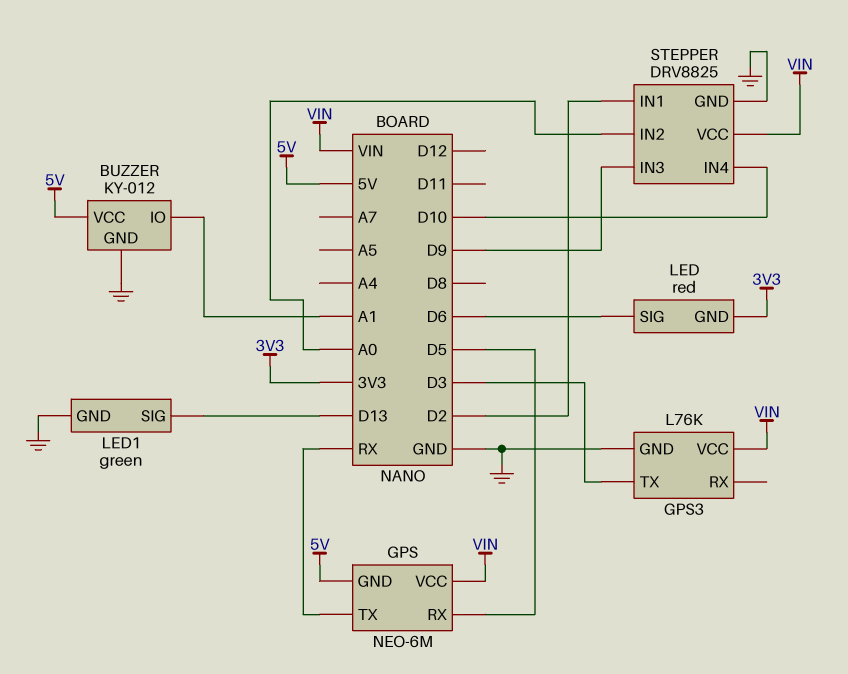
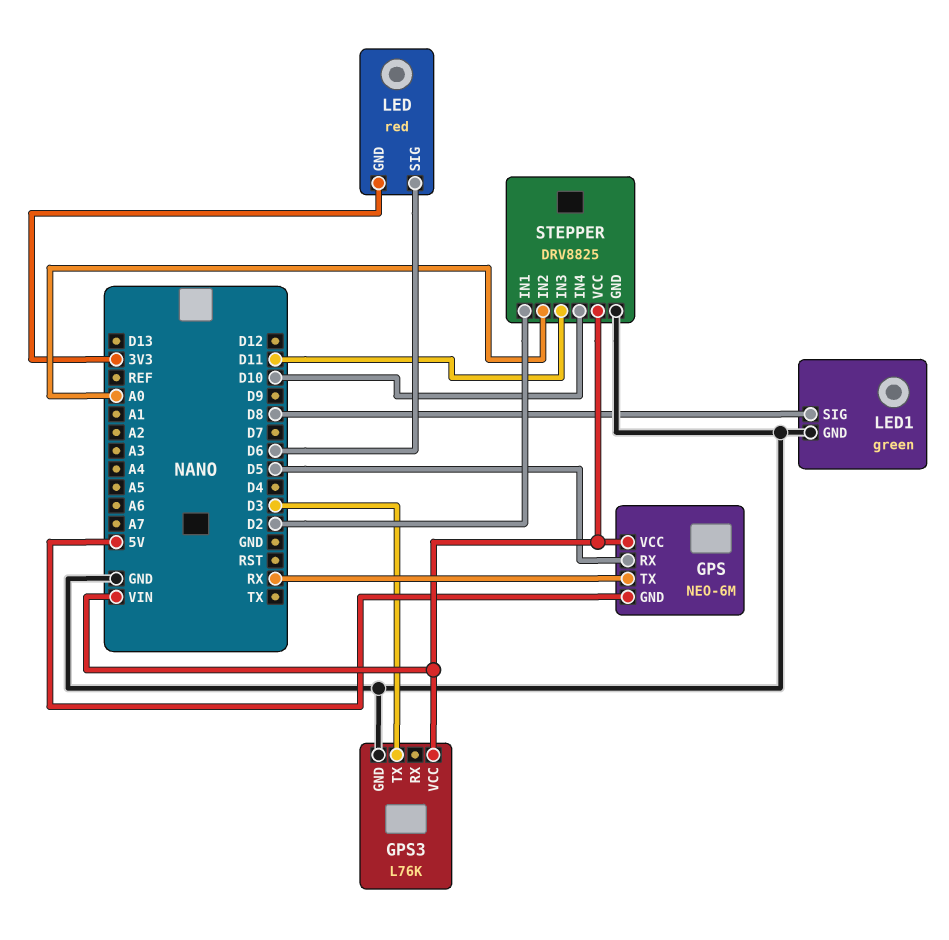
BUZZER: KY-012 -> none
BUZZER pin GND: GND -> none
BUZZER pin IO: A1 -> none
BUZZER pin VCC: 5V -> none
LED1 pin SIG: D13 -> D8
STEPPER pin IN3: D9 -> D11

